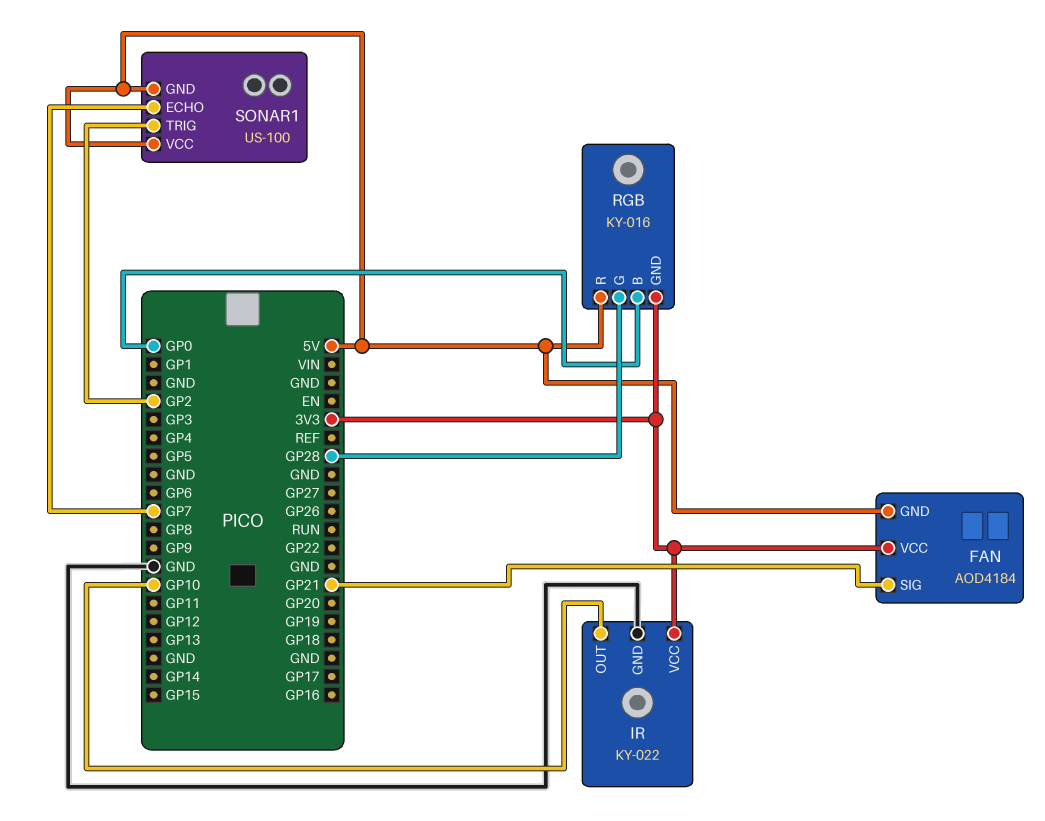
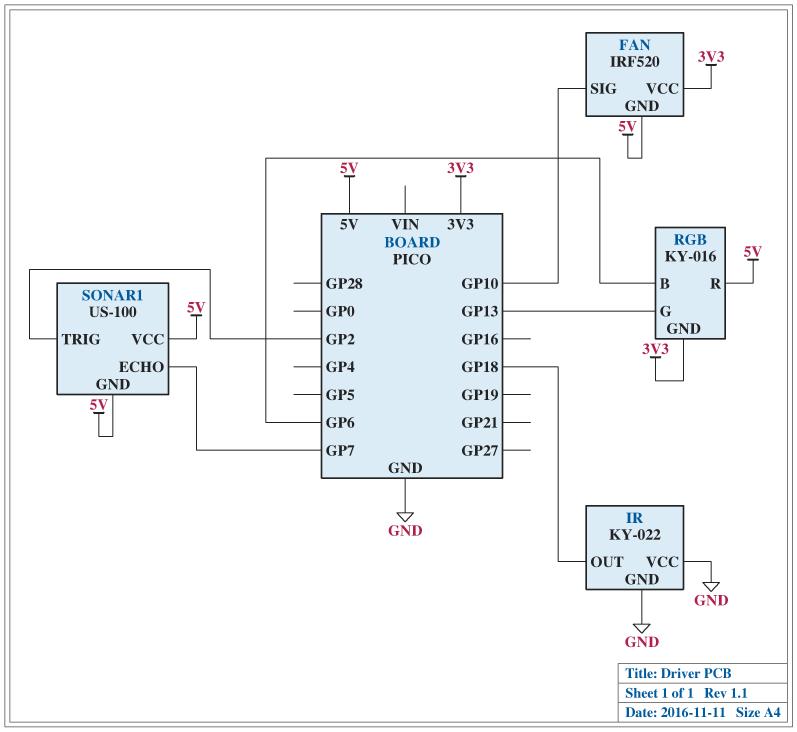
FAN: AOD4184 -> IRF520
FAN pin SIG: GP21 -> GP10
IR pin OUT: GP10 -> GP18
IR pin VCC: 3V3 -> GND
RGB pin B: GP0 -> GP6
RGB pin G: GP28 -> GP13

